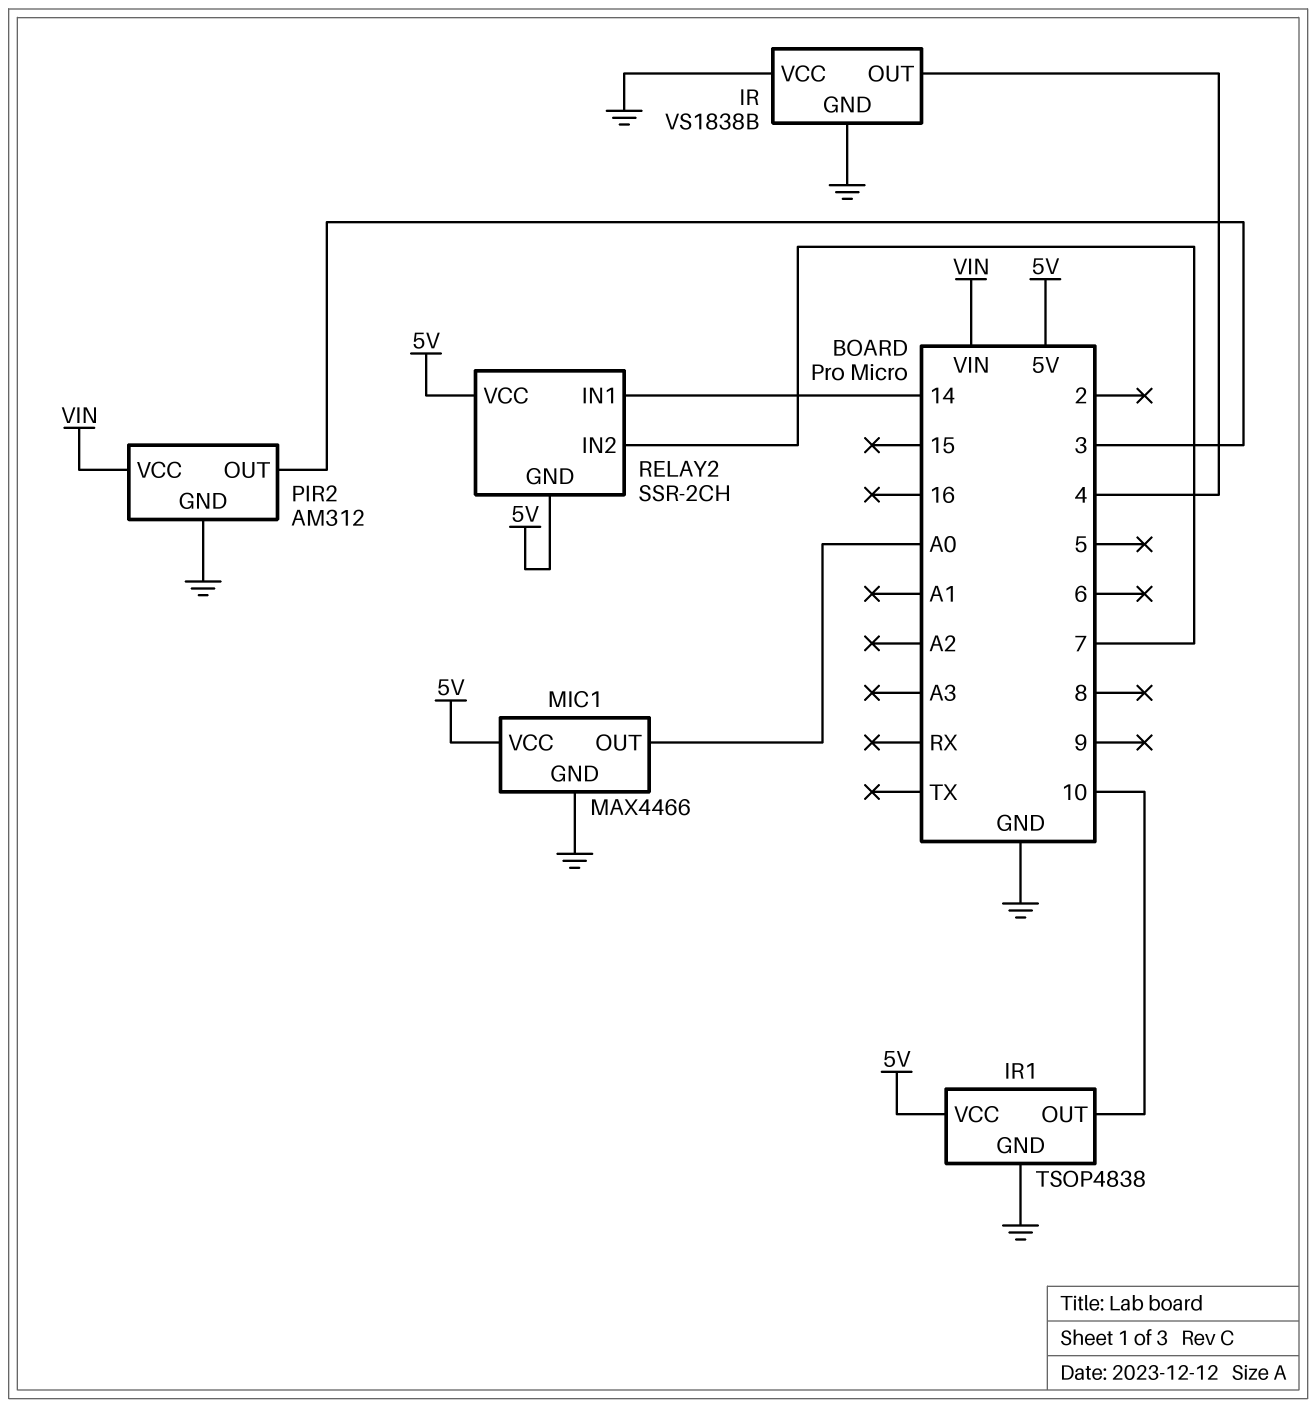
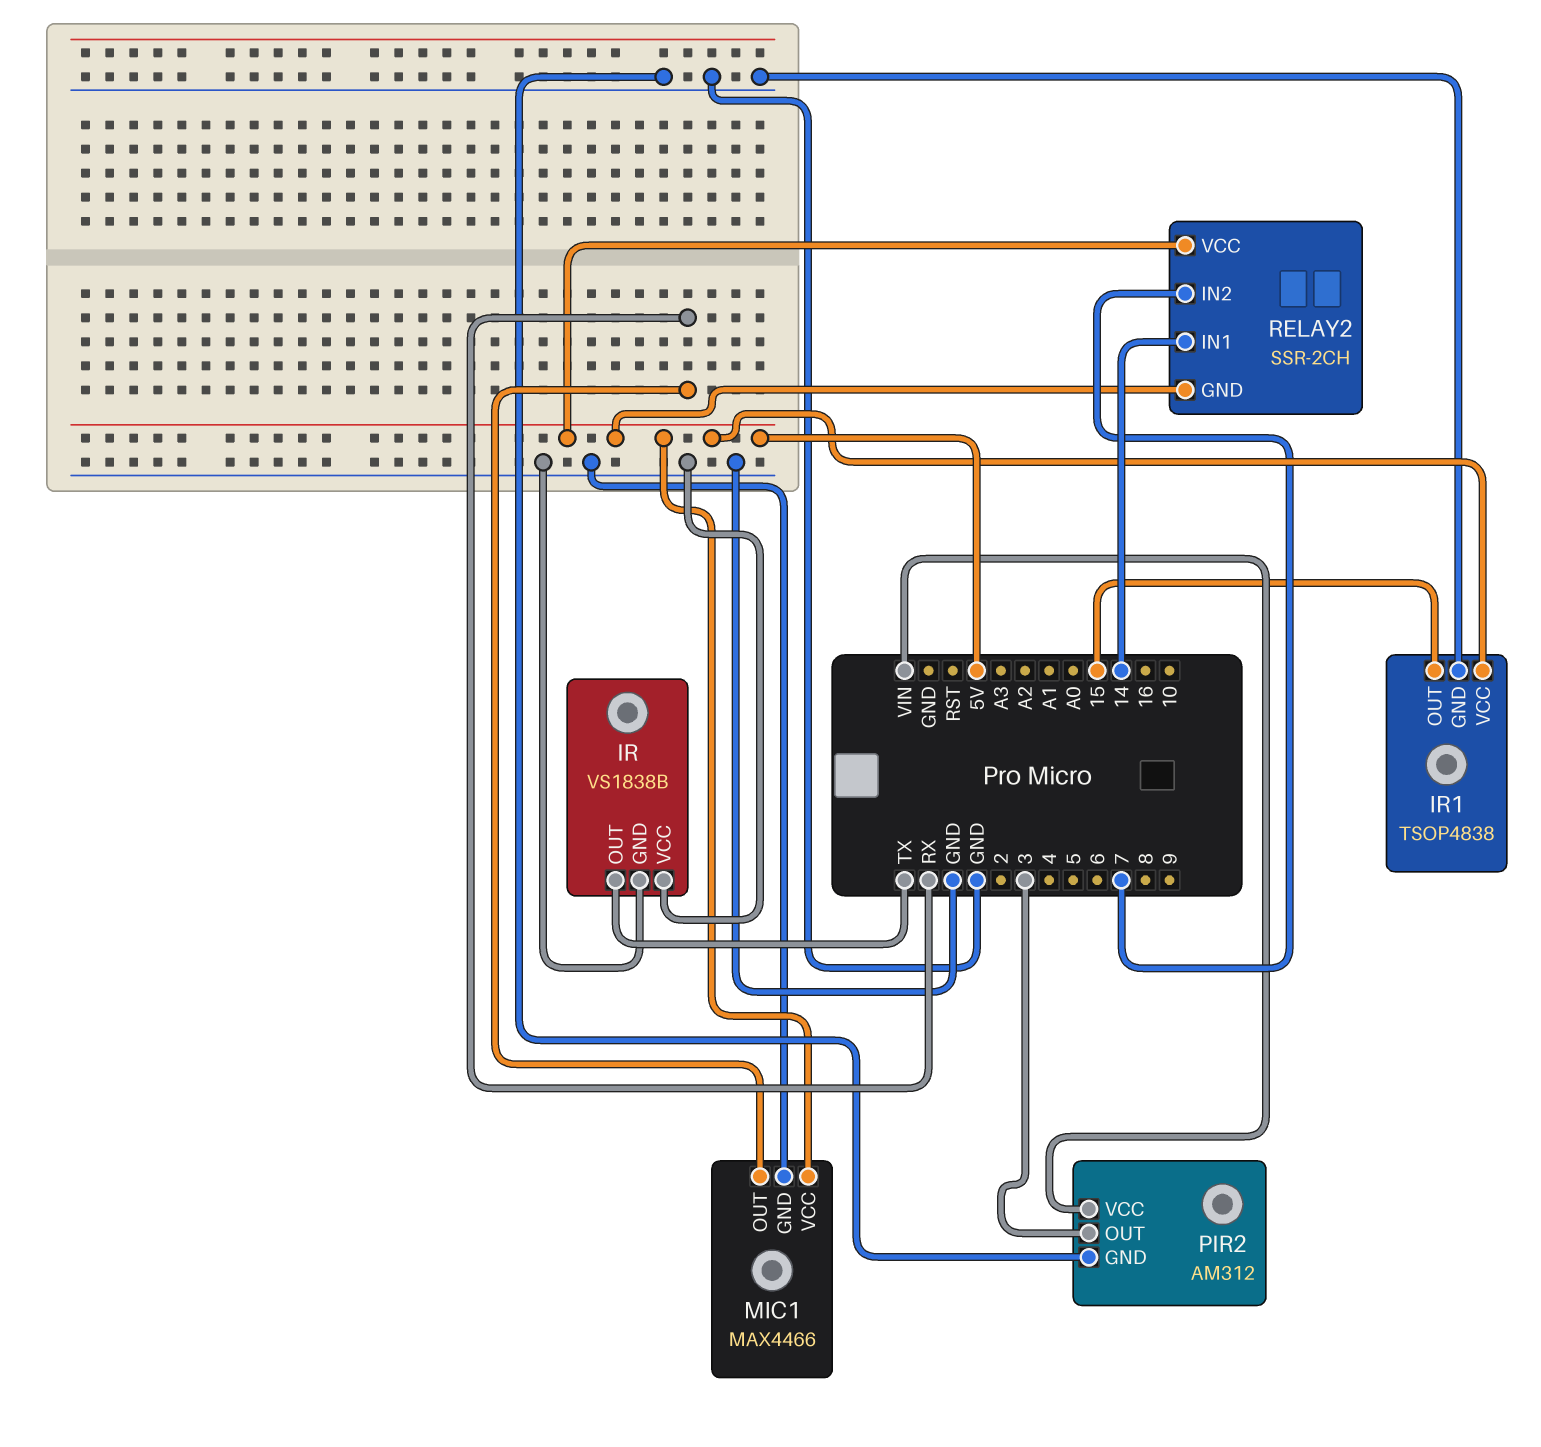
IR pin OUT: 4 -> TX
IR1 pin OUT: 10 -> 15
MIC1 pin OUT: A0 -> RX

